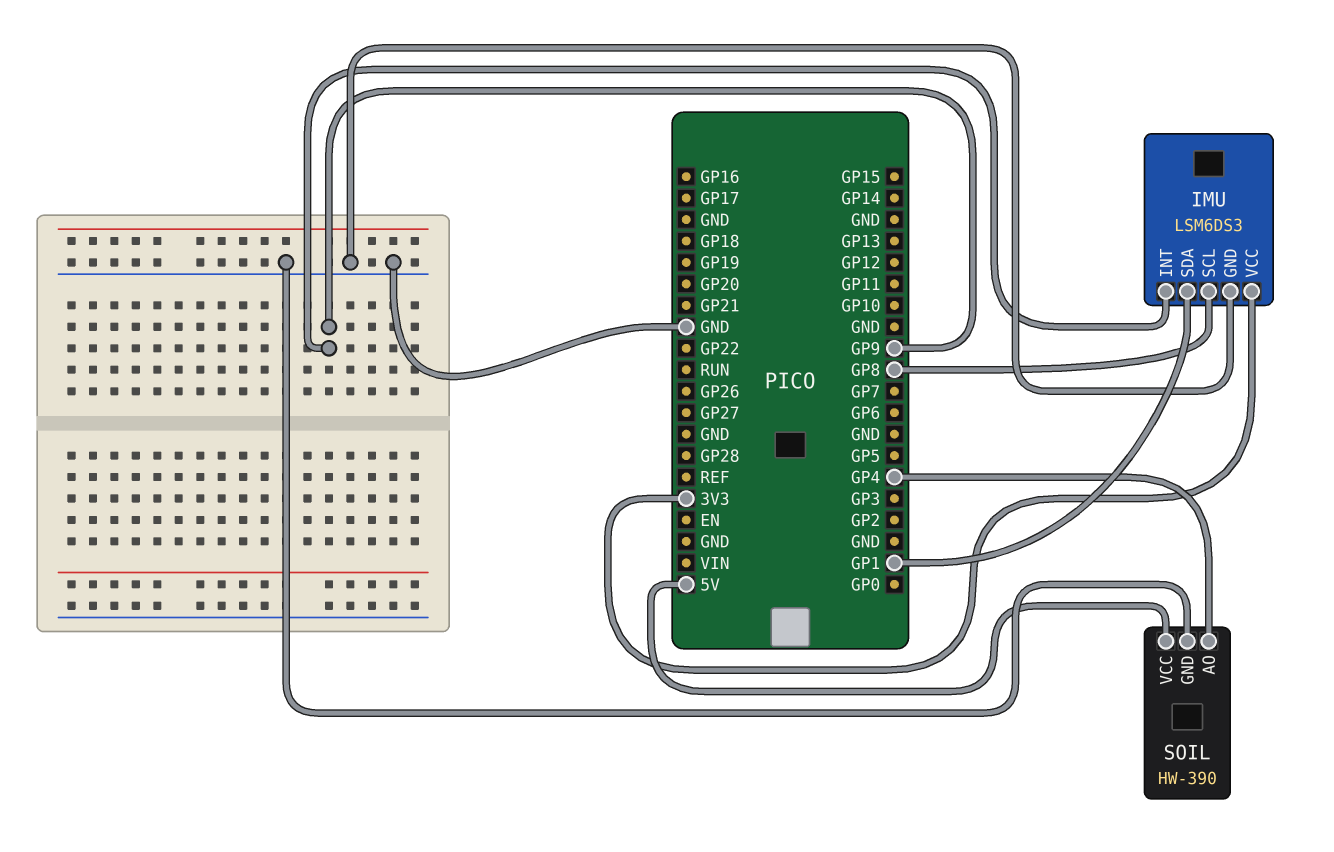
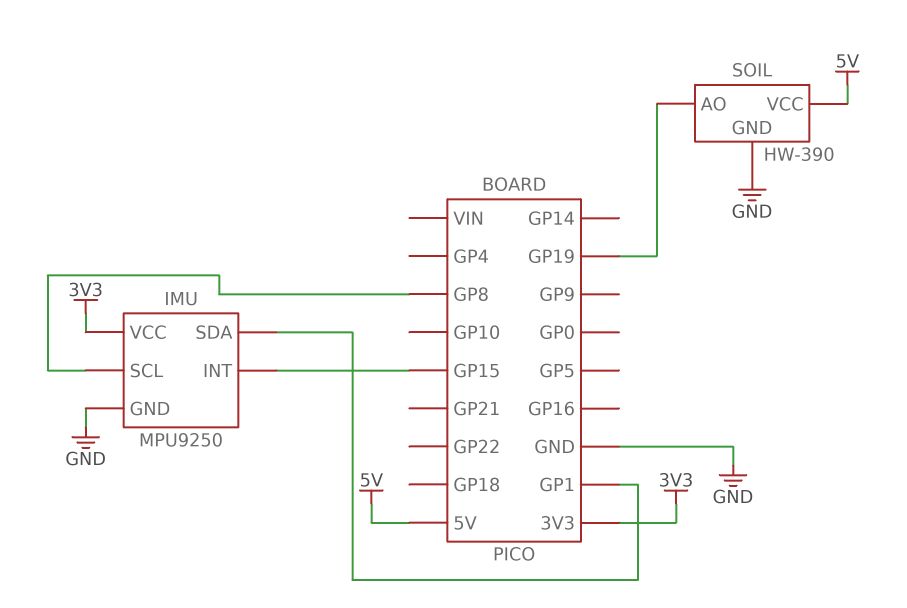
IMU: LSM6DS3 -> MPU9250
IMU pin INT: GP9 -> GP15
SOIL pin AO: GP4 -> GP19

